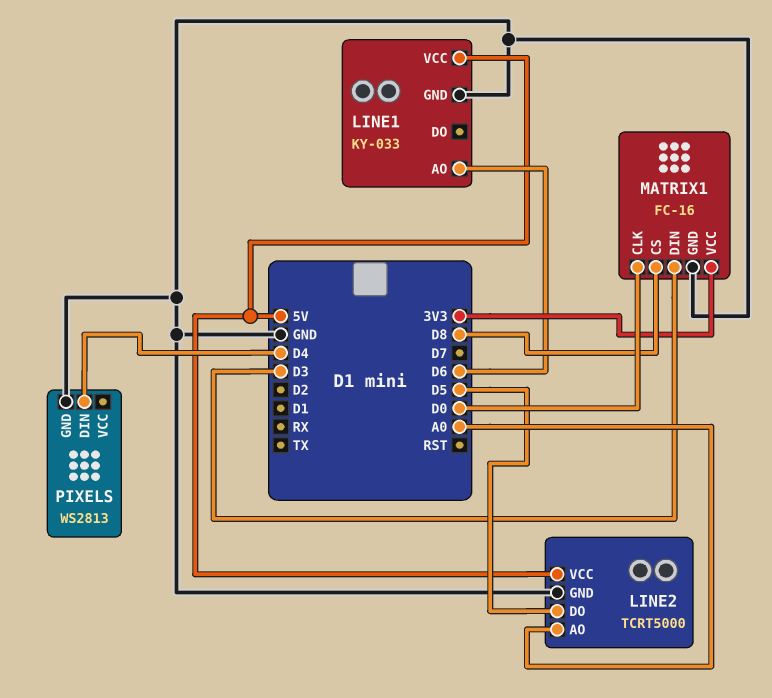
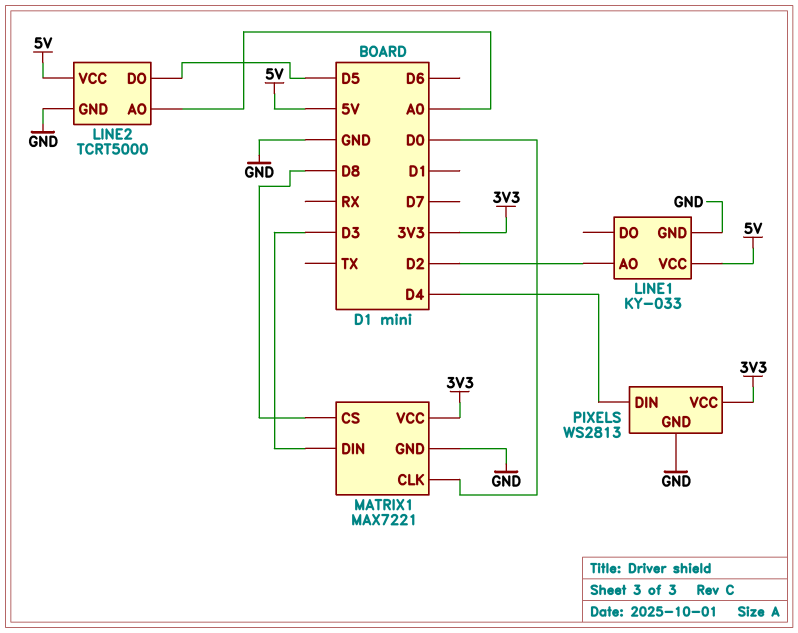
LINE1 pin AO: D6 -> D2
MATRIX1: FC-16 -> MAX7221
PIXELS pin VCC: none -> 3V3

